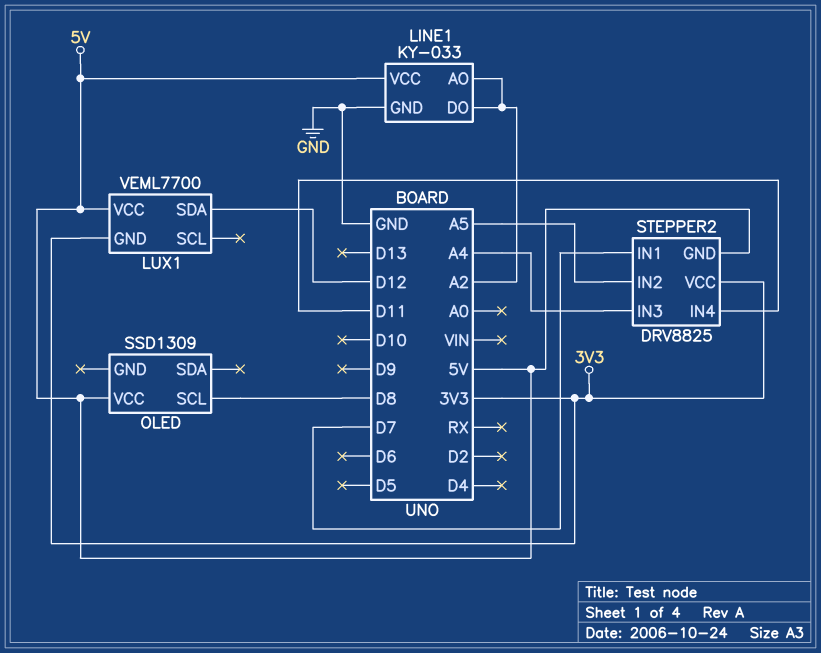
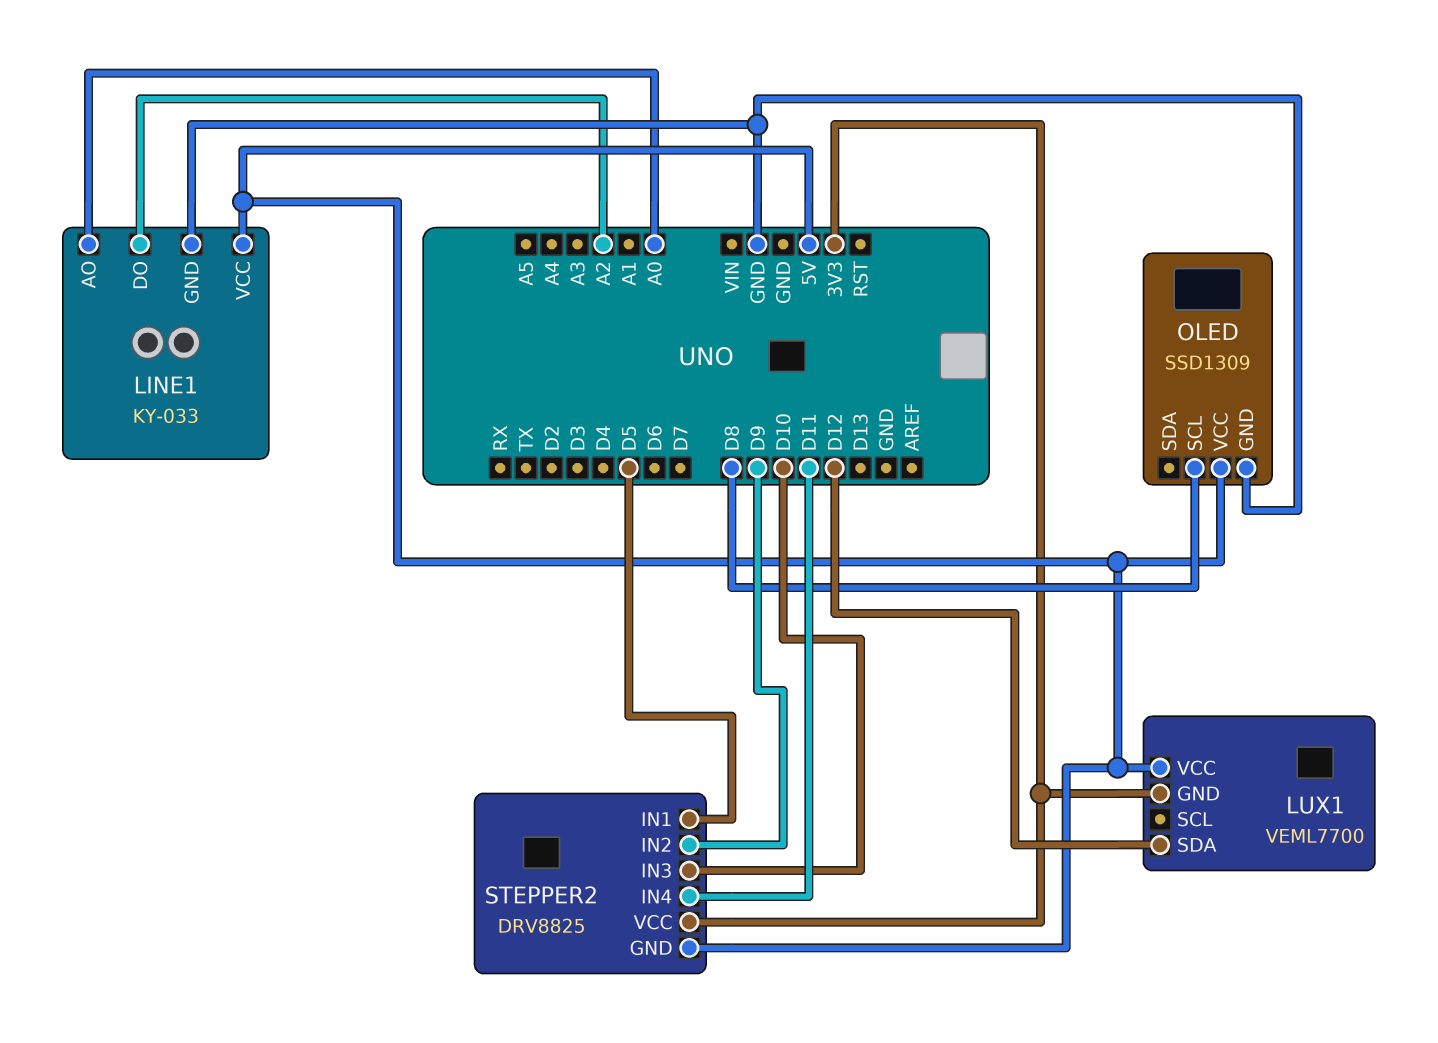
LINE1 pin AO: A2 -> A0
OLED pin GND: none -> GND
STEPPER2 pin IN1: D7 -> D5
STEPPER2 pin IN2: A5 -> D9
STEPPER2 pin IN3: A4 -> D10

